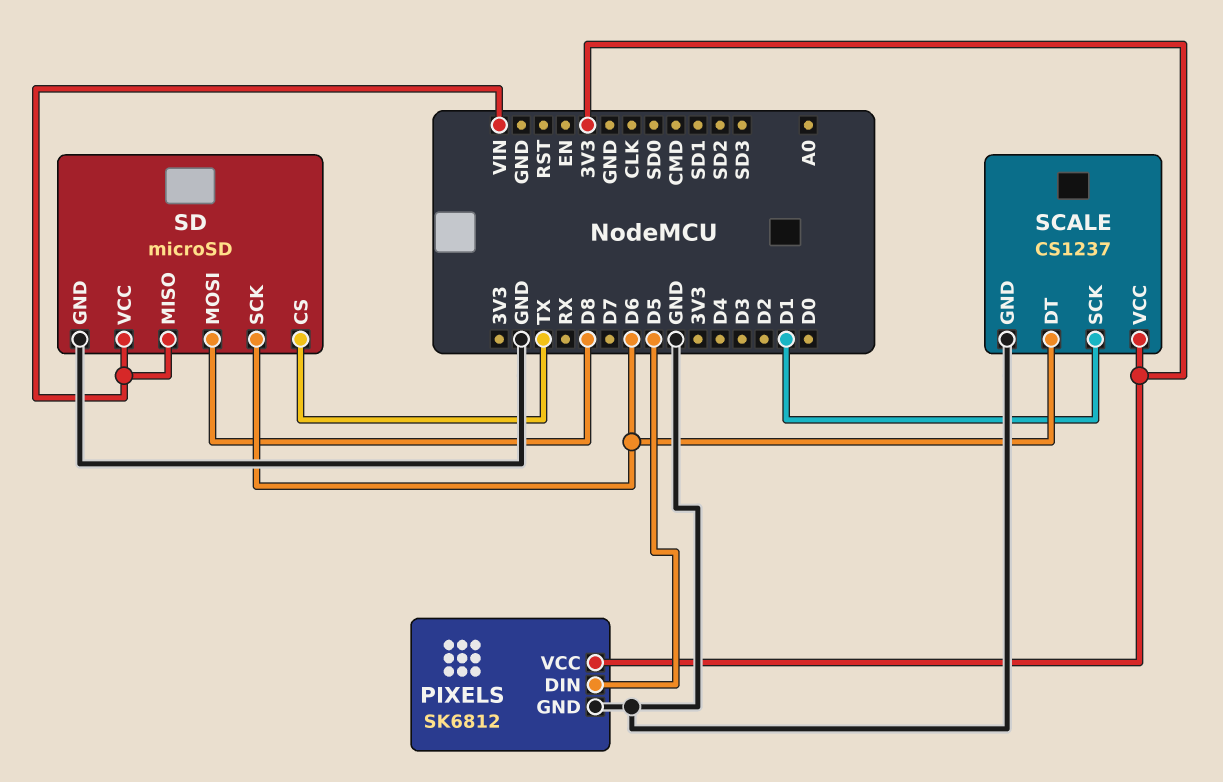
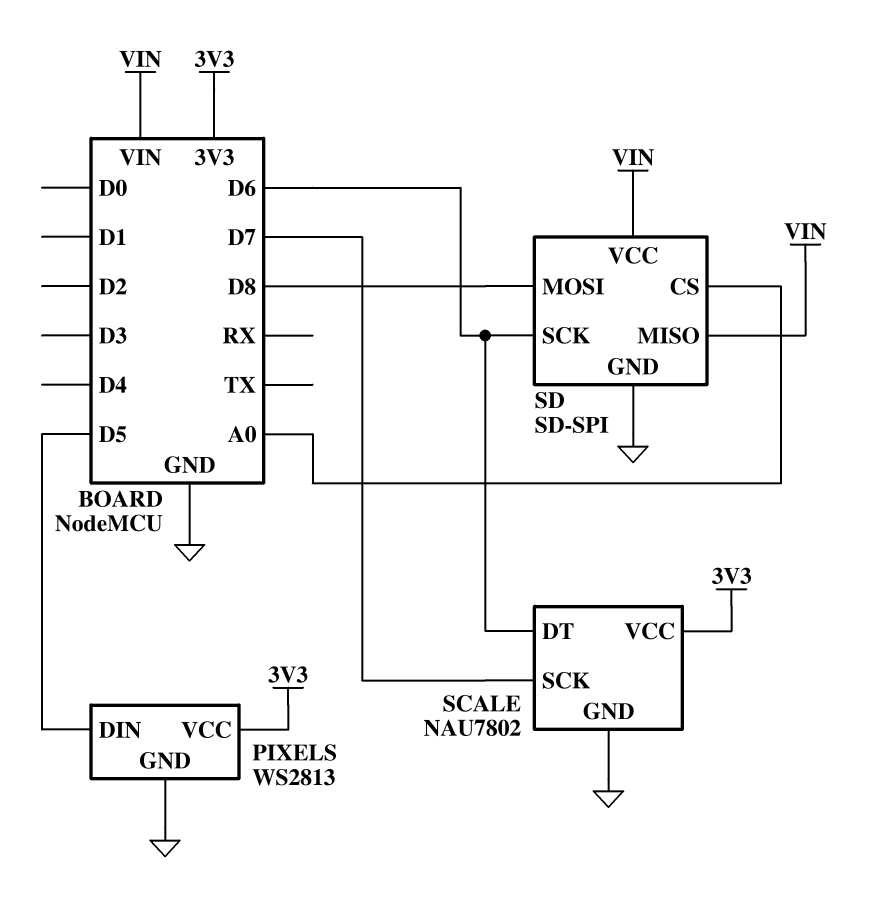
PIXELS: SK6812 -> WS2813
SCALE: CS1237 -> NAU7802
SCALE pin SCK: D1 -> D7
SD: microSD -> SD-SPI
SD pin CS: TX -> A0

